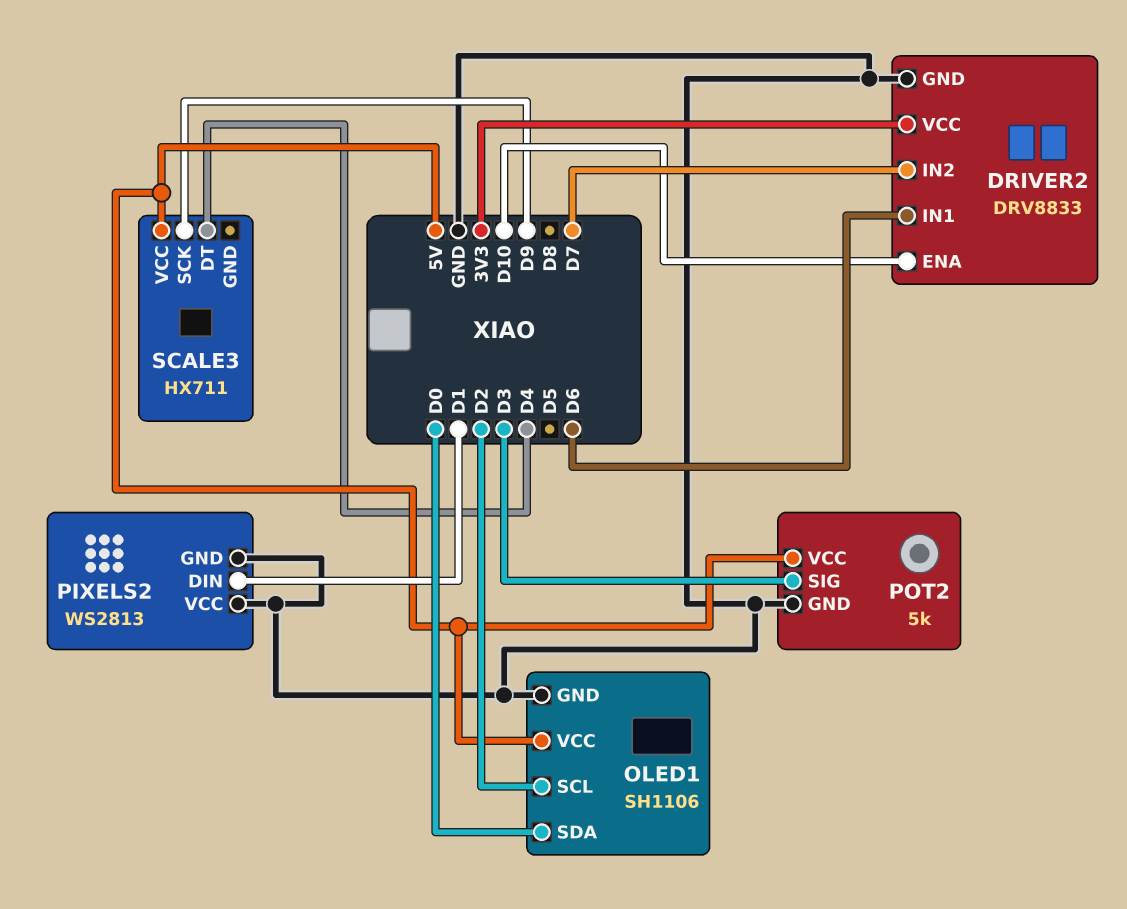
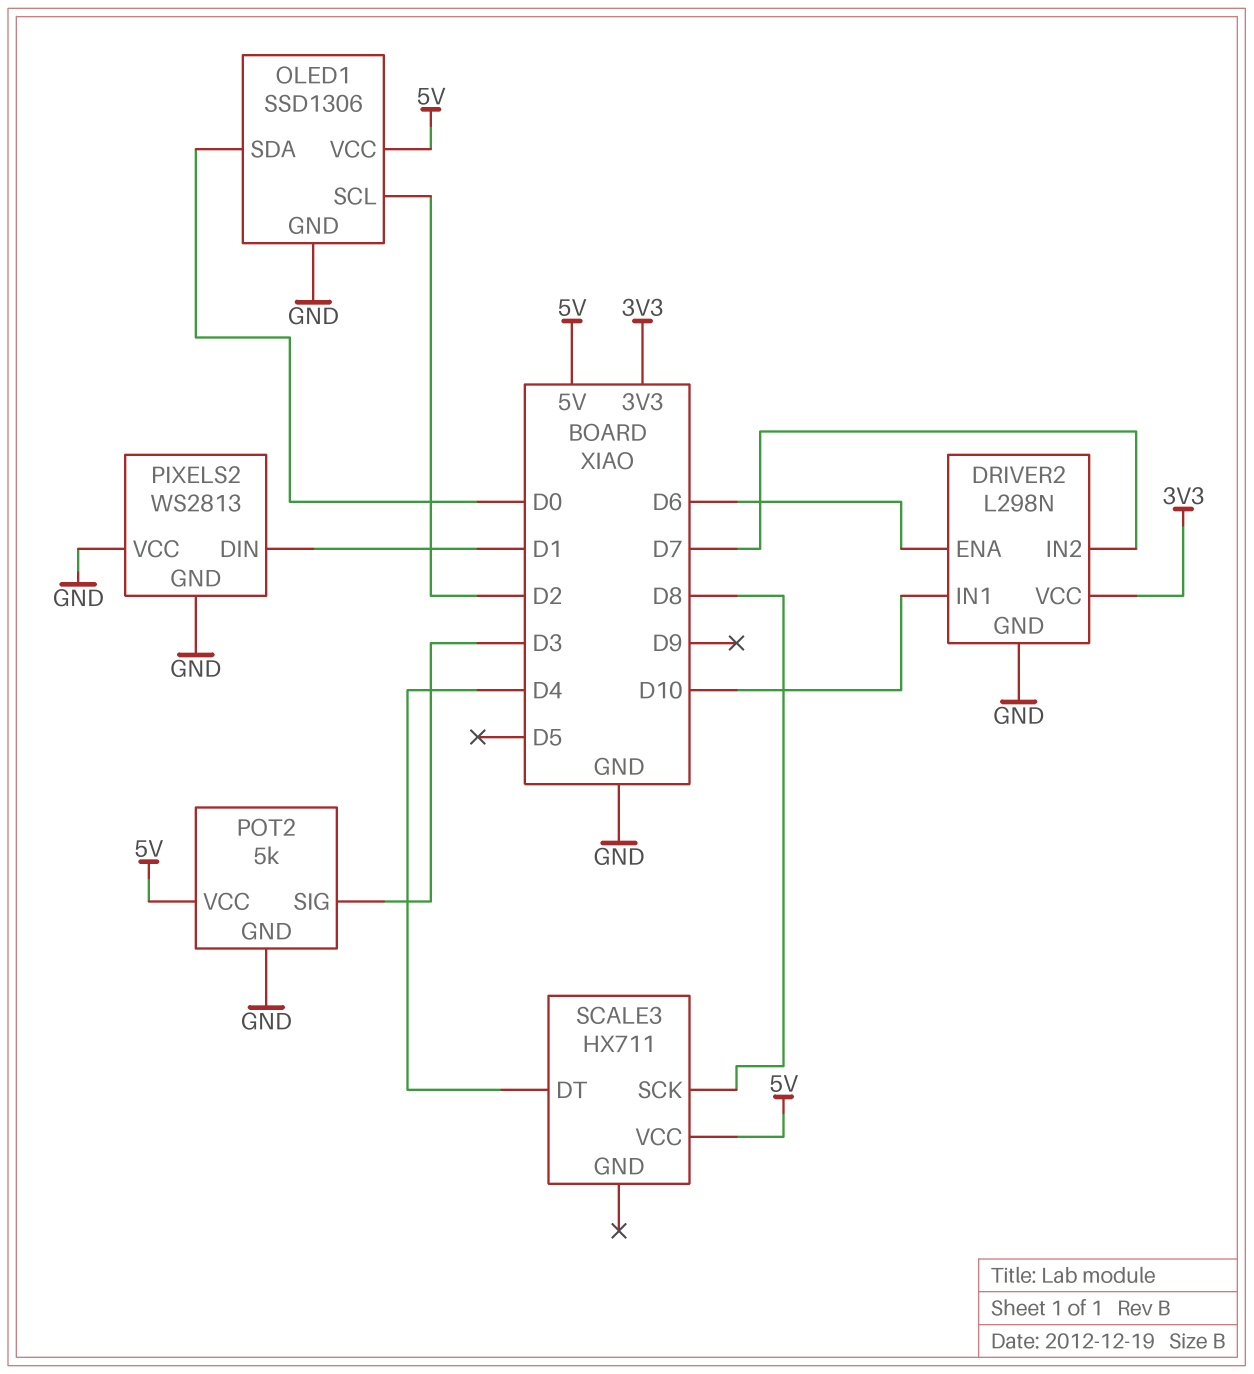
DRIVER2: DRV8833 -> L298N
DRIVER2 pin ENA: D10 -> D6
DRIVER2 pin IN1: D6 -> D10
OLED1: SH1106 -> SSD1306
SCALE3 pin SCK: D9 -> D8

